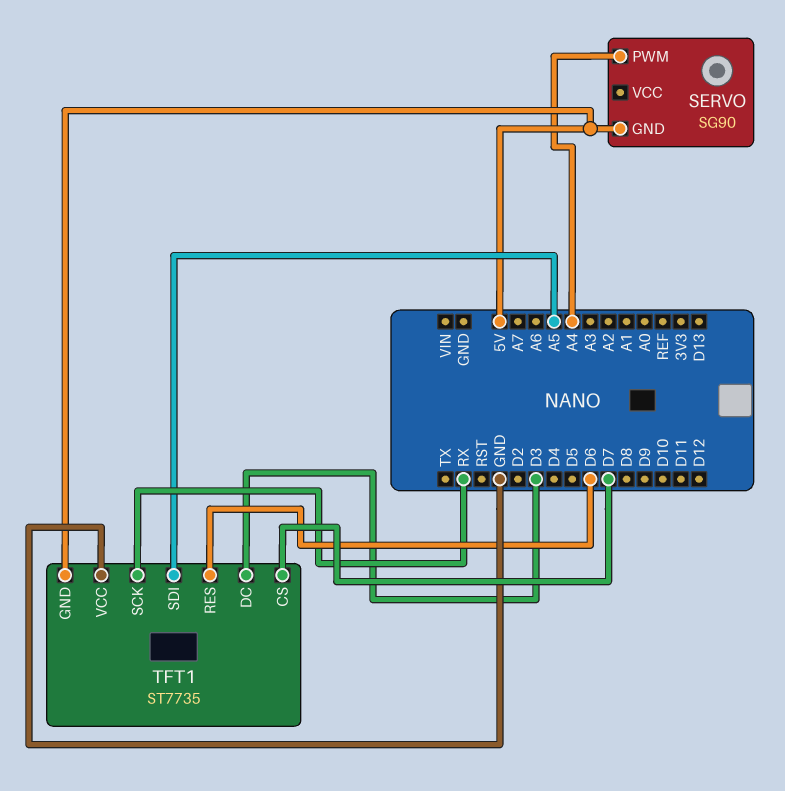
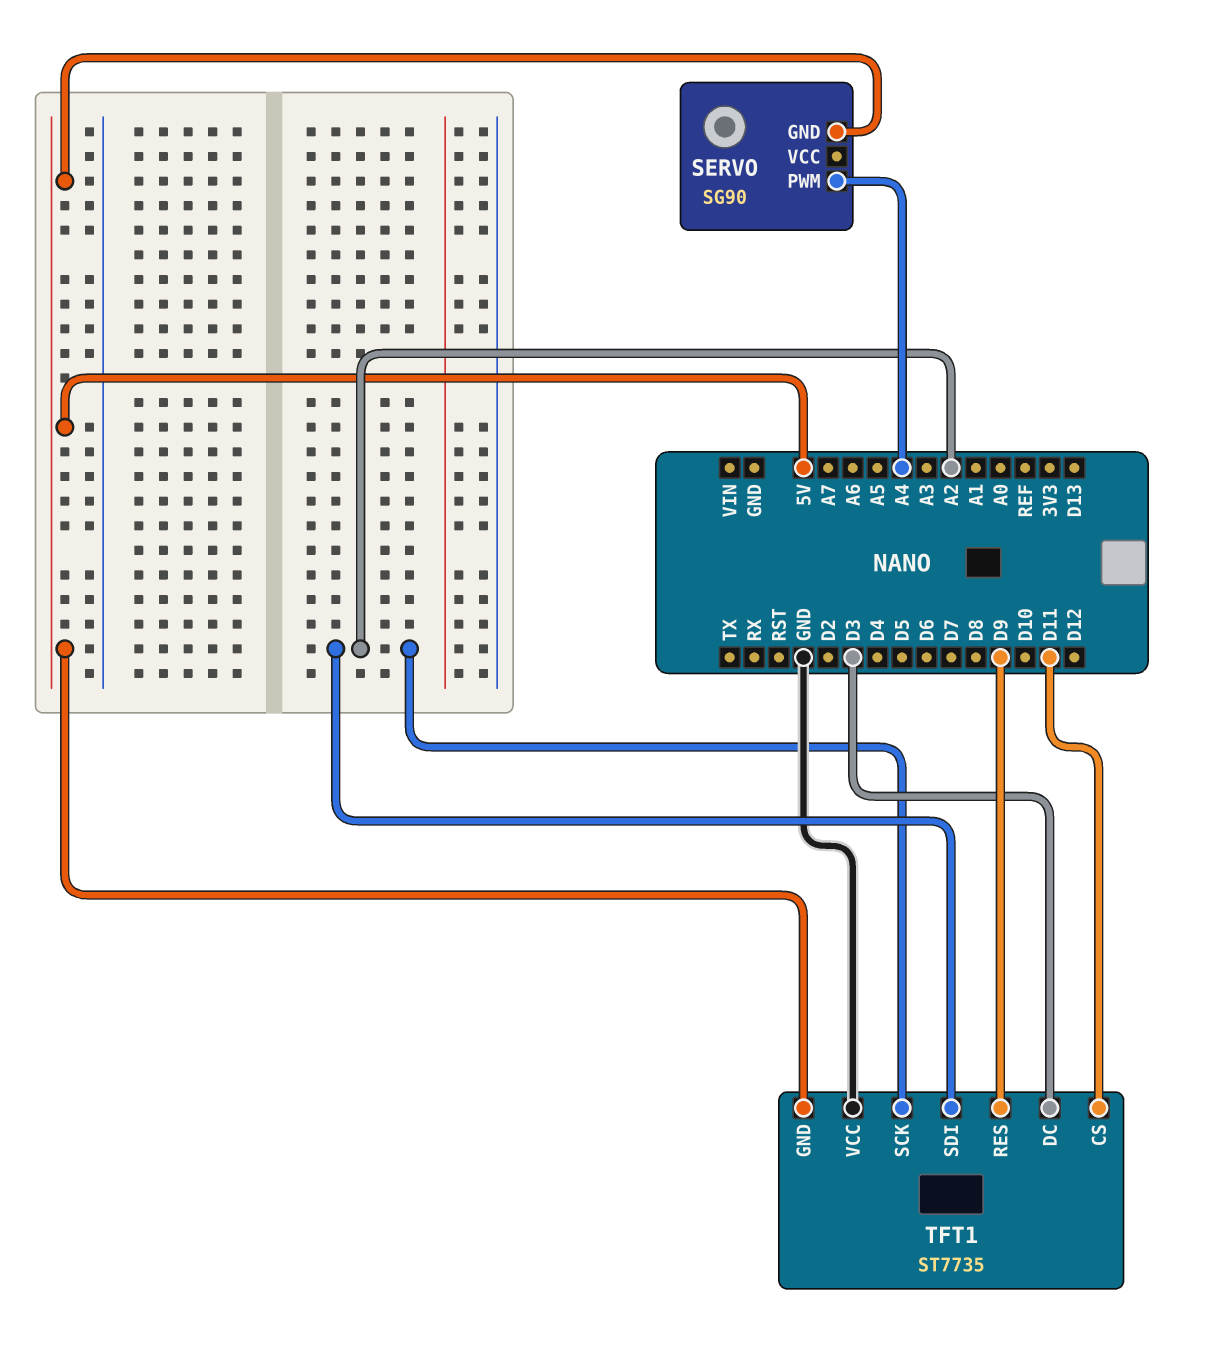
TFT1 pin CS: D7 -> D11
TFT1 pin RES: D6 -> D9
TFT1 pin SCK: RX -> A2
TFT1 pin SDI: A5 -> A2

